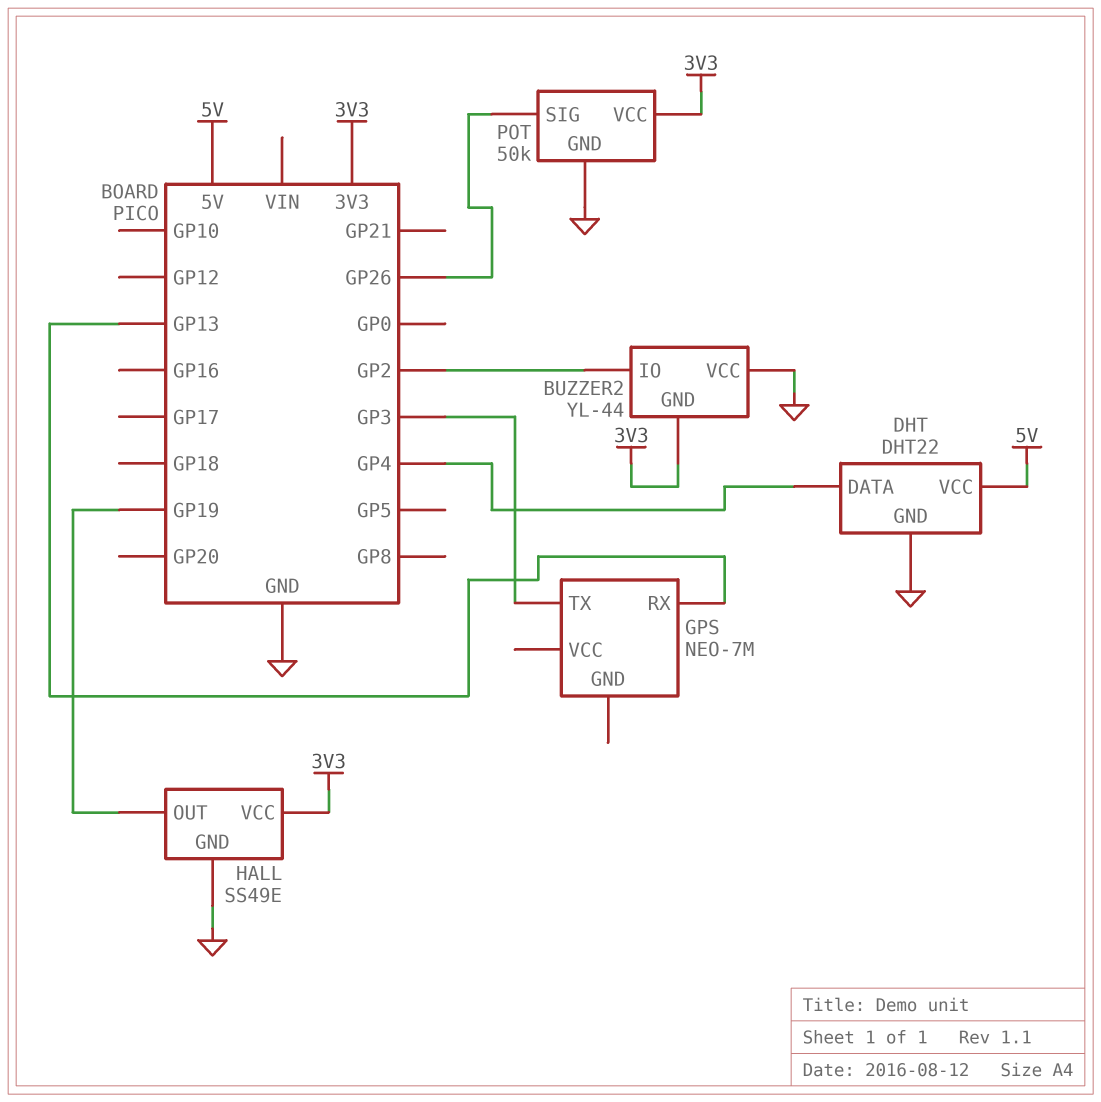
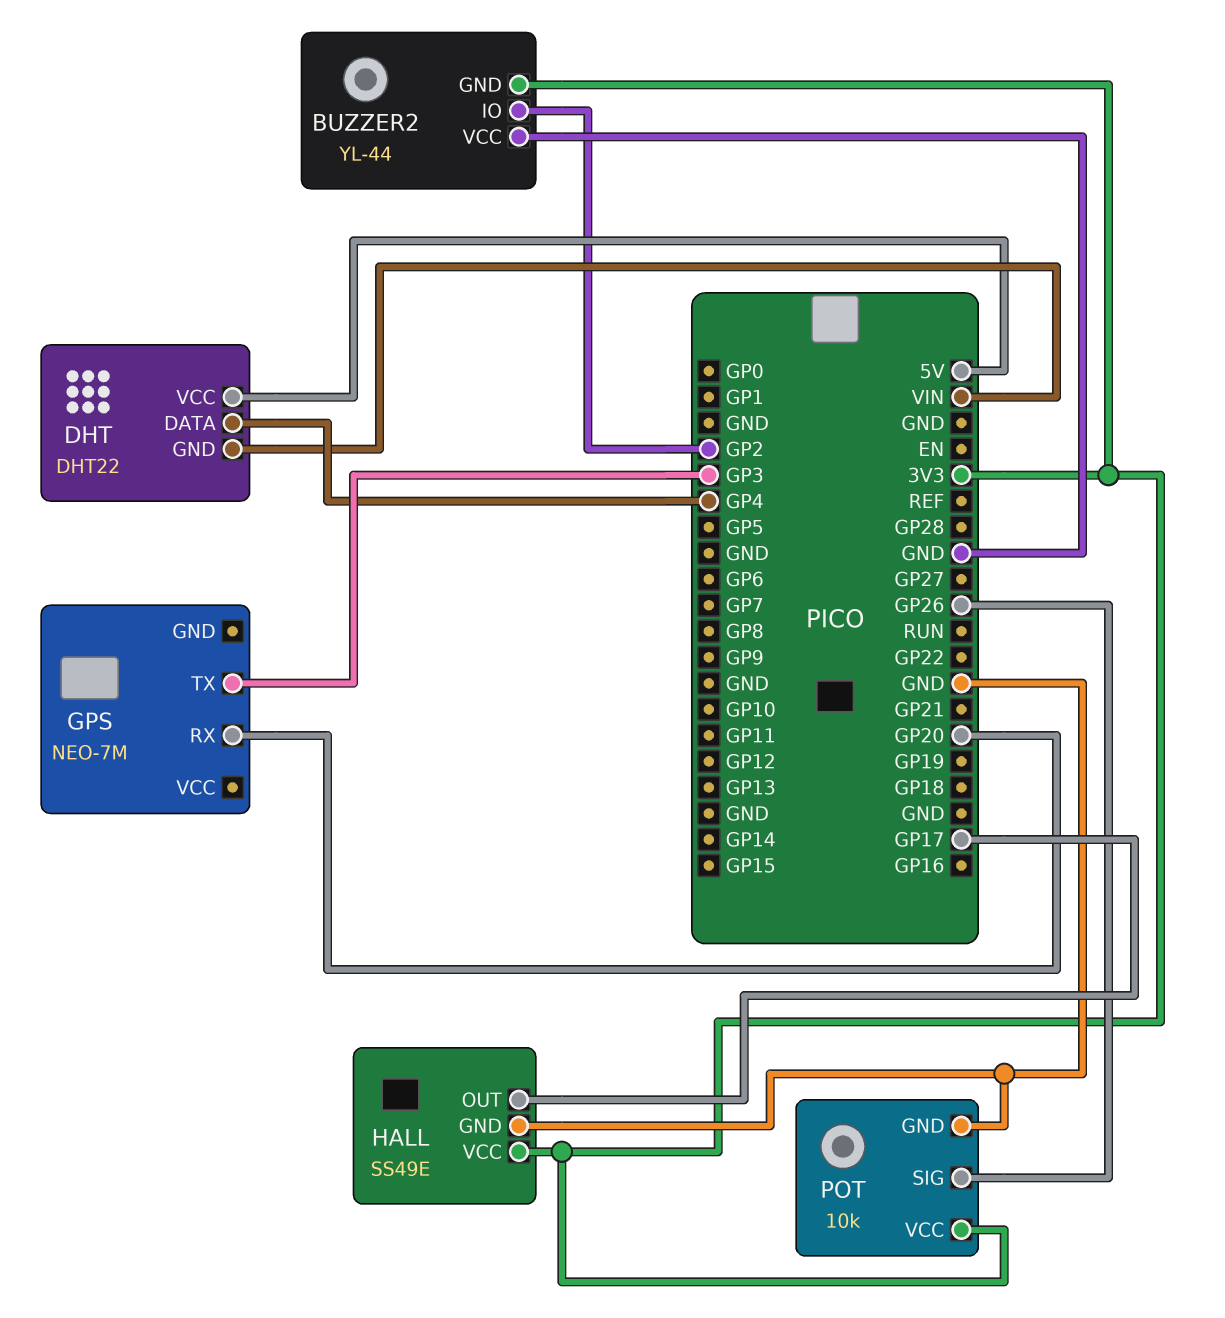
DHT pin GND: GND -> VIN
GPS pin RX: GP13 -> GP20
HALL pin OUT: GP19 -> GP17
POT: 50k -> 10k

